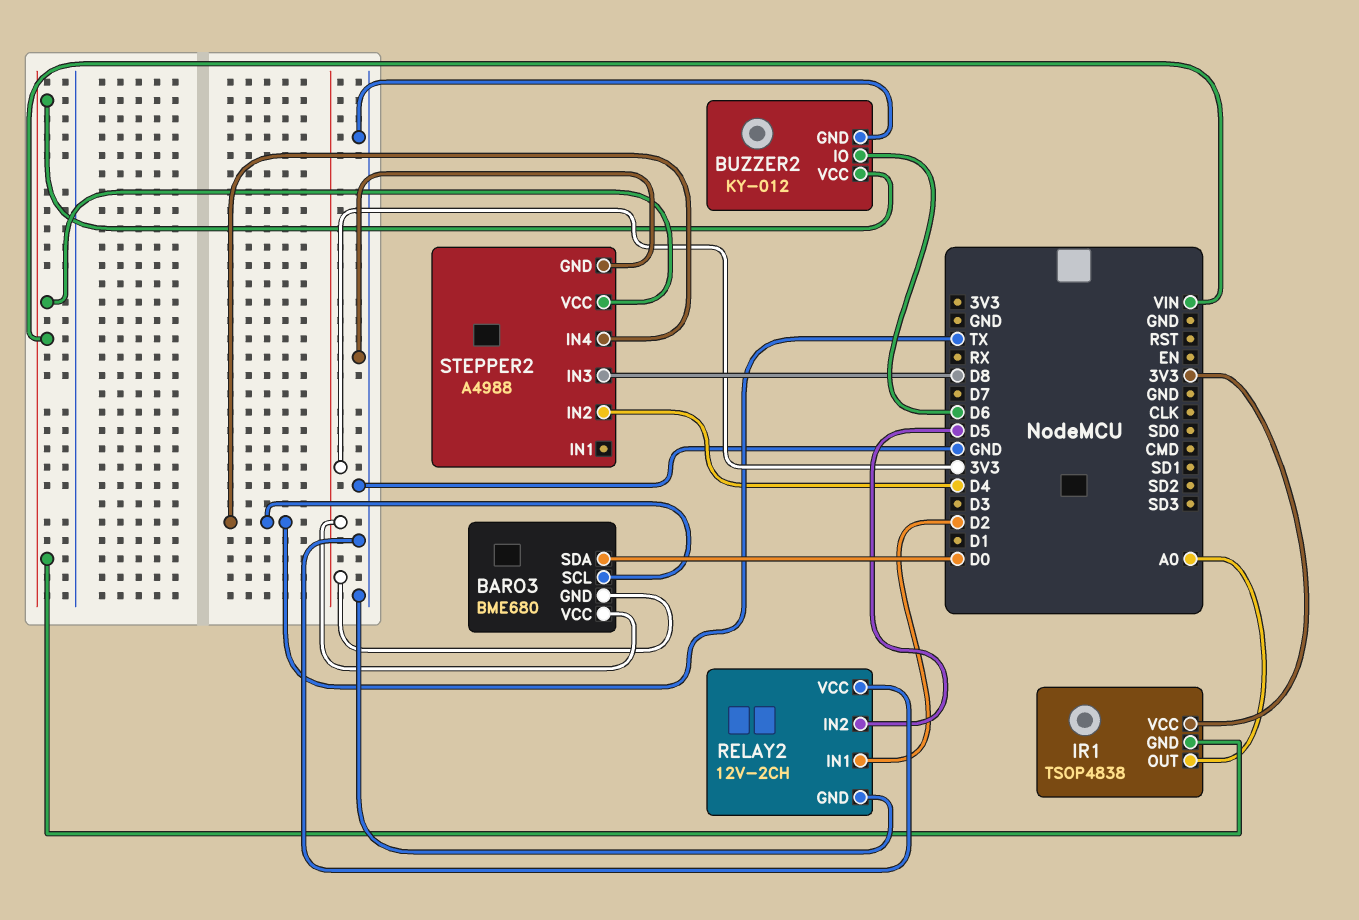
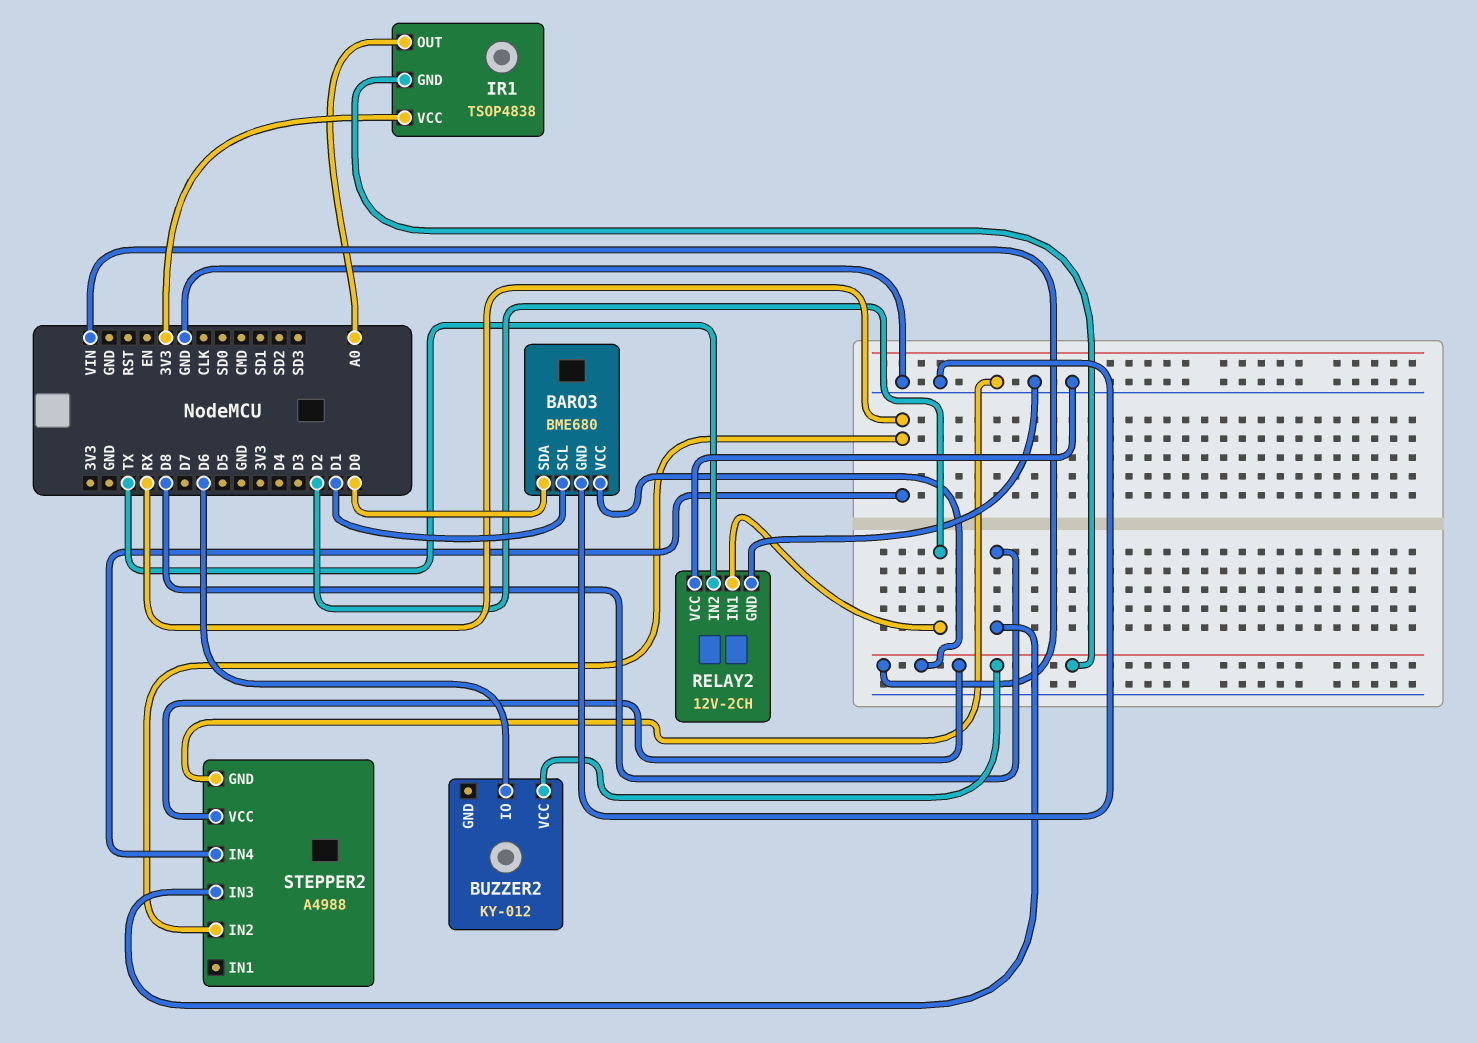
BARO3 pin GND: 3V3 -> GND
BARO3 pin SCL: TX -> D1
BARO3 pin VCC: 3V3 -> VIN
BUZZER2 pin GND: GND -> none
RELAY2 pin IN2: D5 -> TX
STEPPER2 pin IN2: D4 -> RX
STEPPER2 pin IN4: TX -> RX

